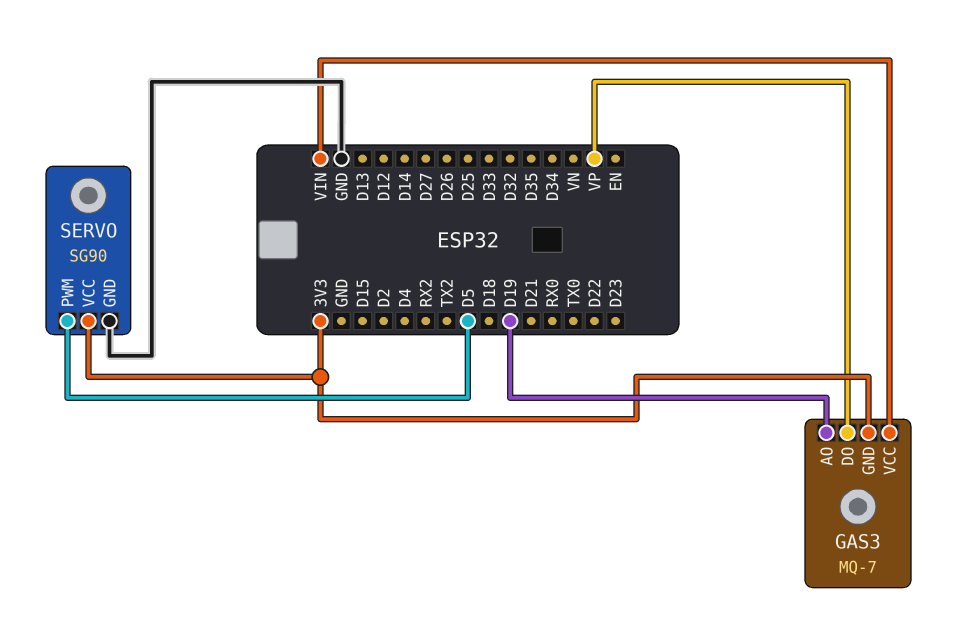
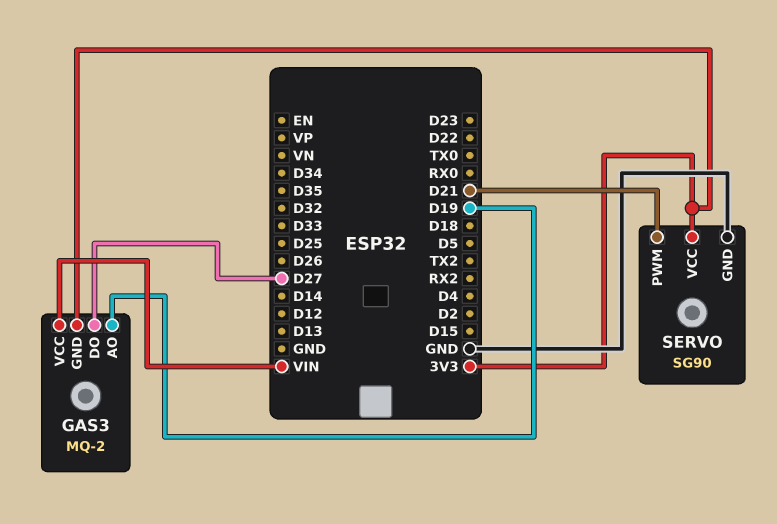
GAS3: MQ-7 -> MQ-2
GAS3 pin DO: VP -> D27
SERVO pin PWM: D5 -> D21

